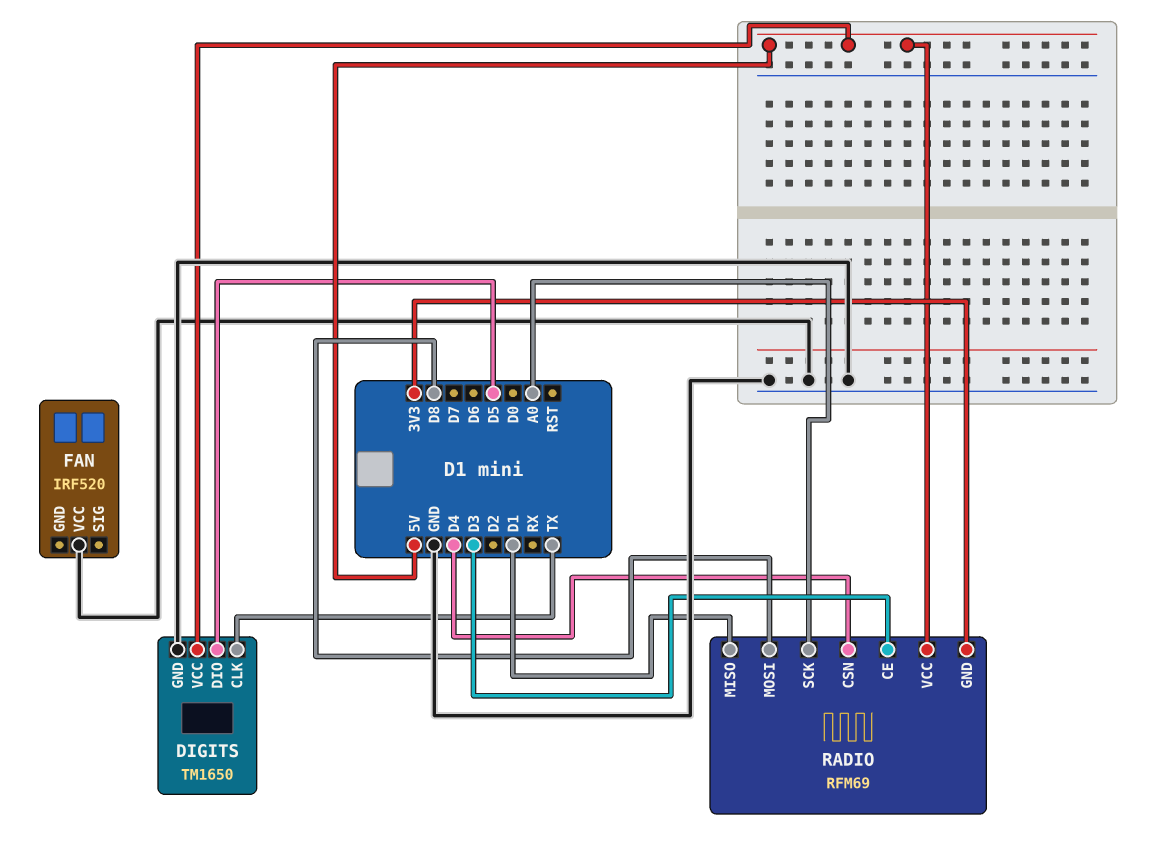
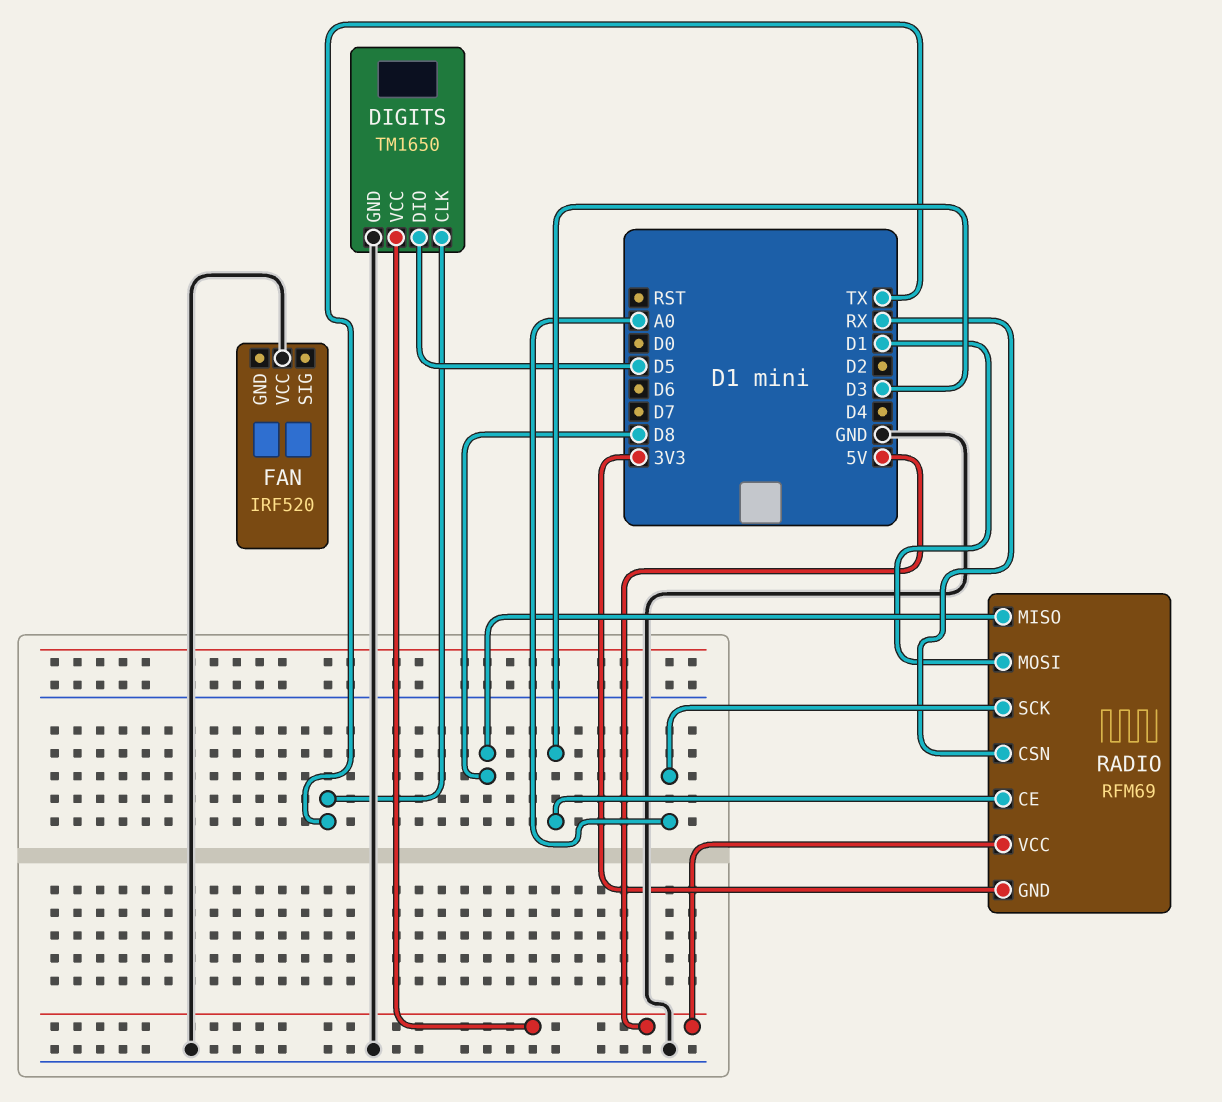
RADIO pin CSN: D4 -> RX
RADIO pin MISO: D1 -> D8
RADIO pin MOSI: D8 -> D1

